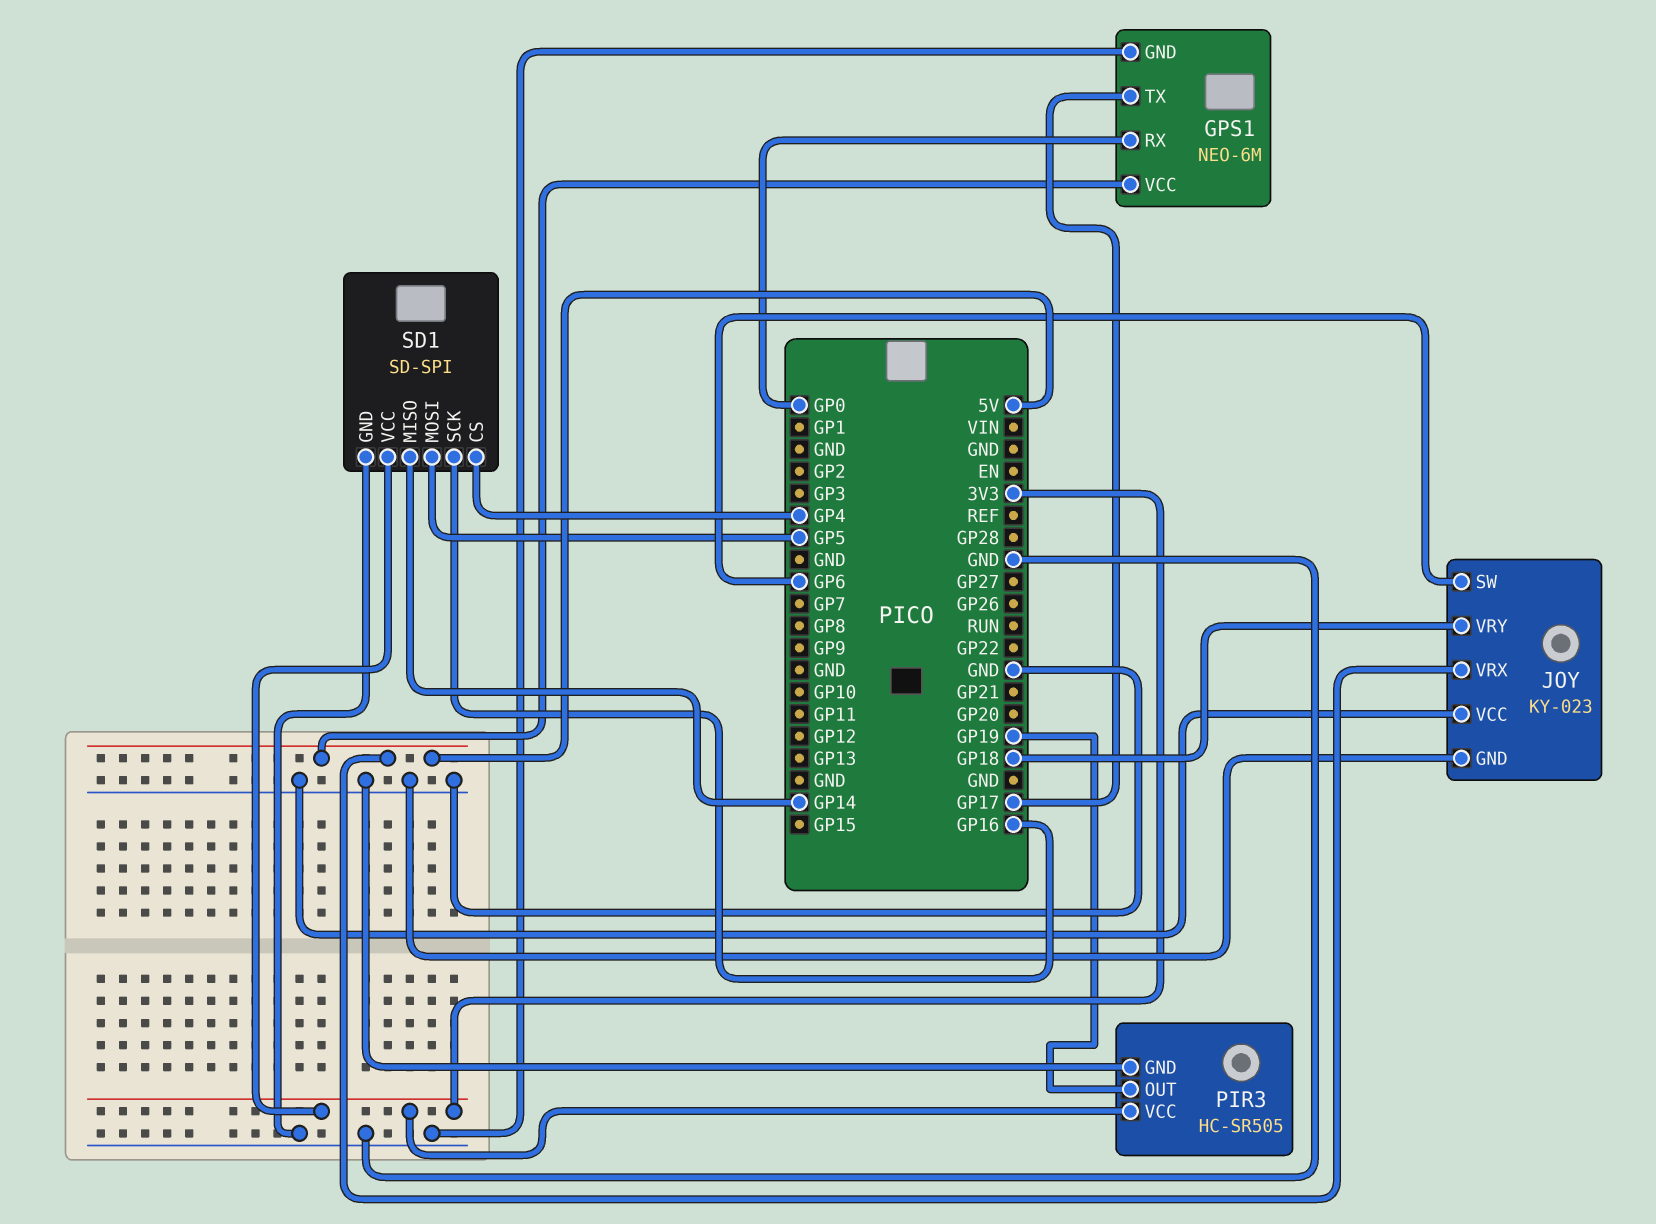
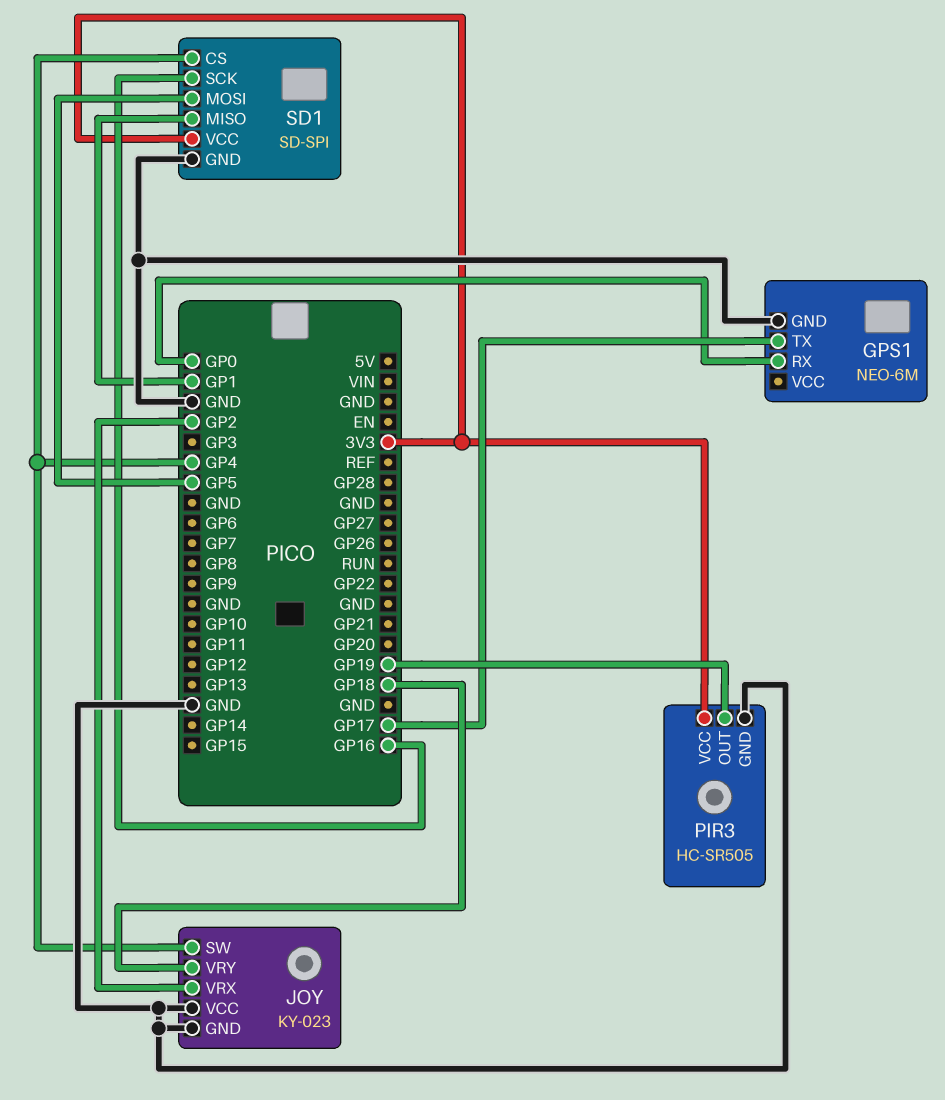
GPS1 pin VCC: 5V -> none
JOY pin SW: GP6 -> GP4
JOY pin VRX: 5V -> GP2
SD1 pin MISO: GP14 -> GP1

